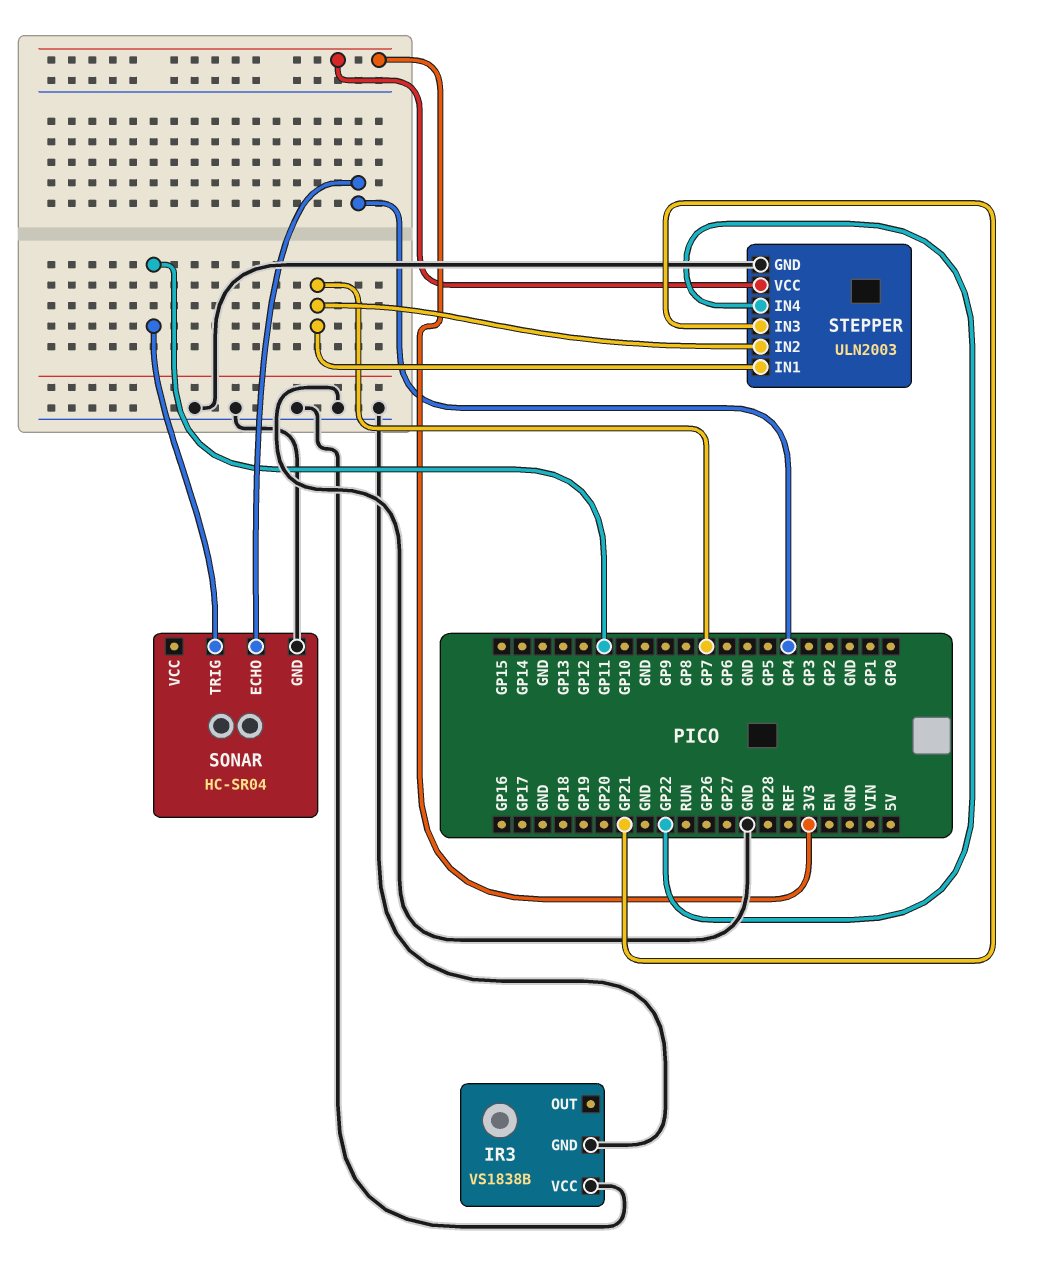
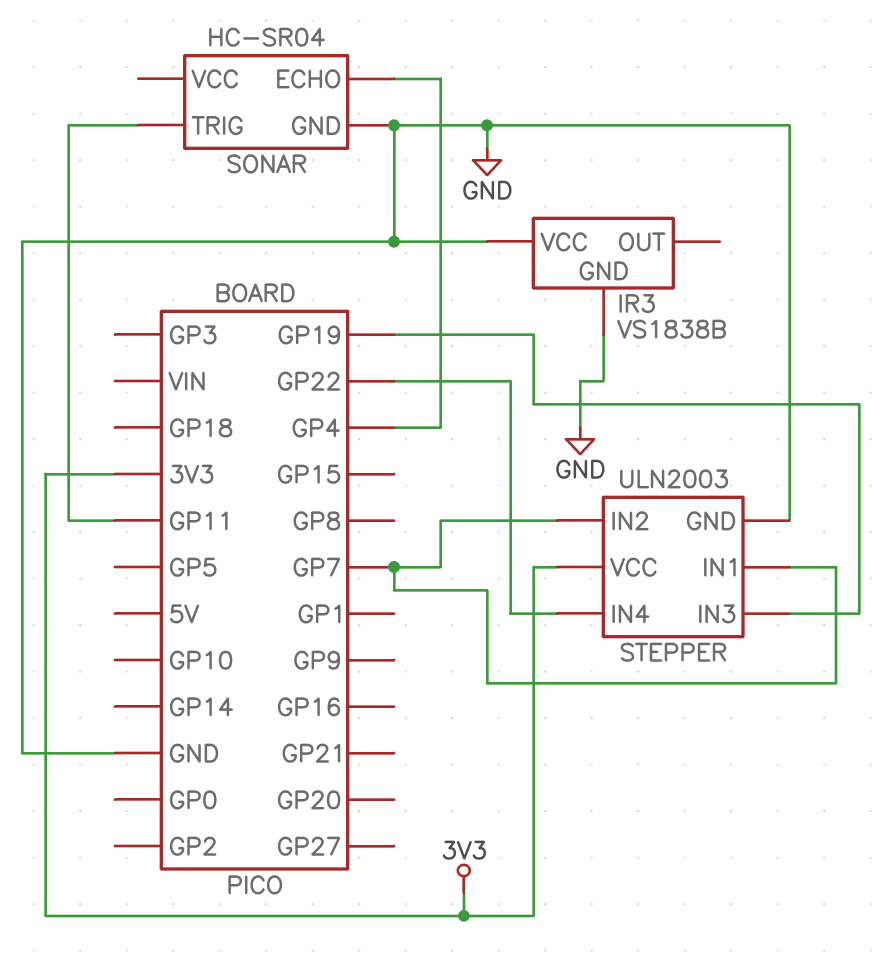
STEPPER pin IN3: GP21 -> GP19

